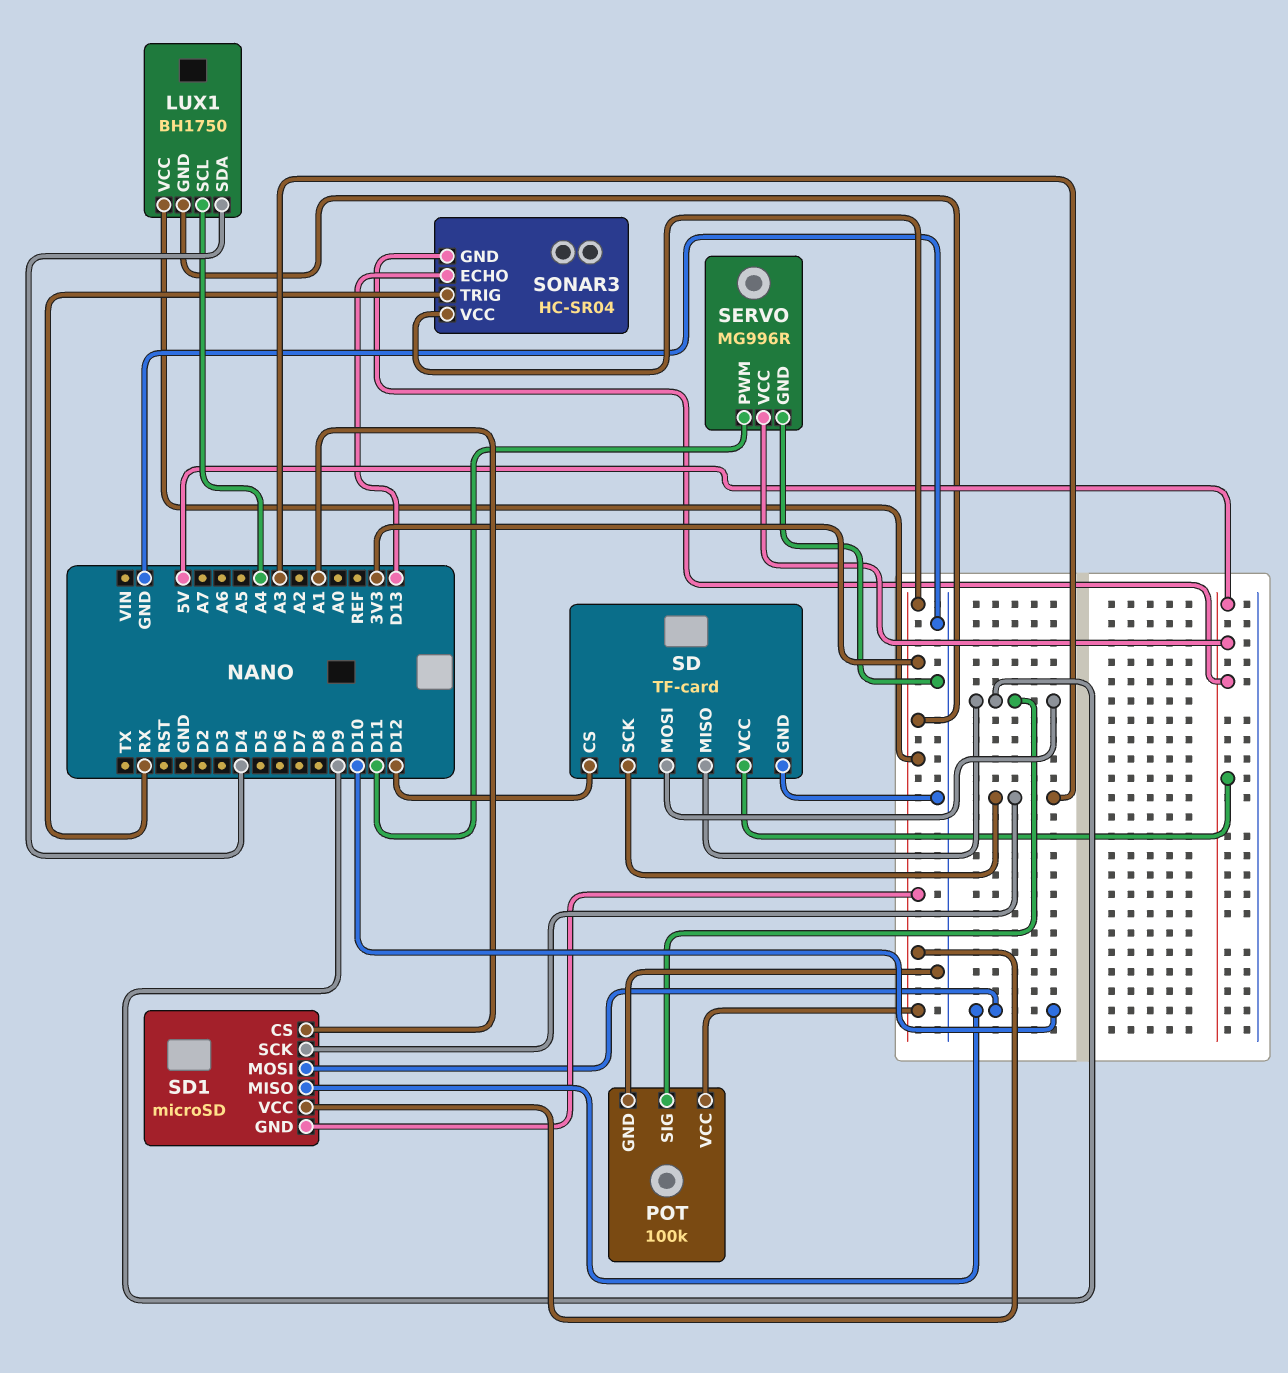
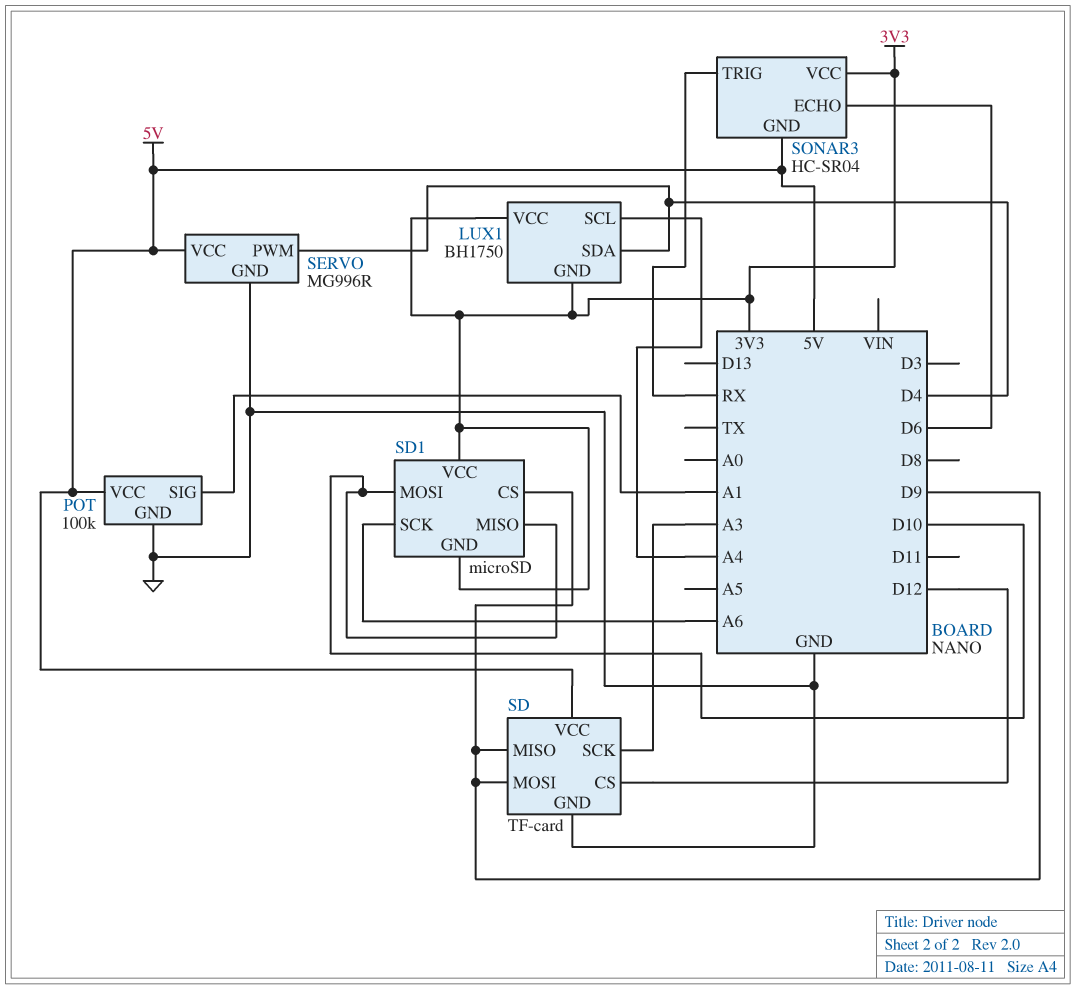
POT pin SIG: D9 -> A1
POT pin VCC: 3V3 -> 5V
SD1 pin CS: A1 -> D9
SD1 pin SCK: A3 -> A6
SERVO pin PWM: D11 -> D4
SONAR3 pin ECHO: D13 -> D6

